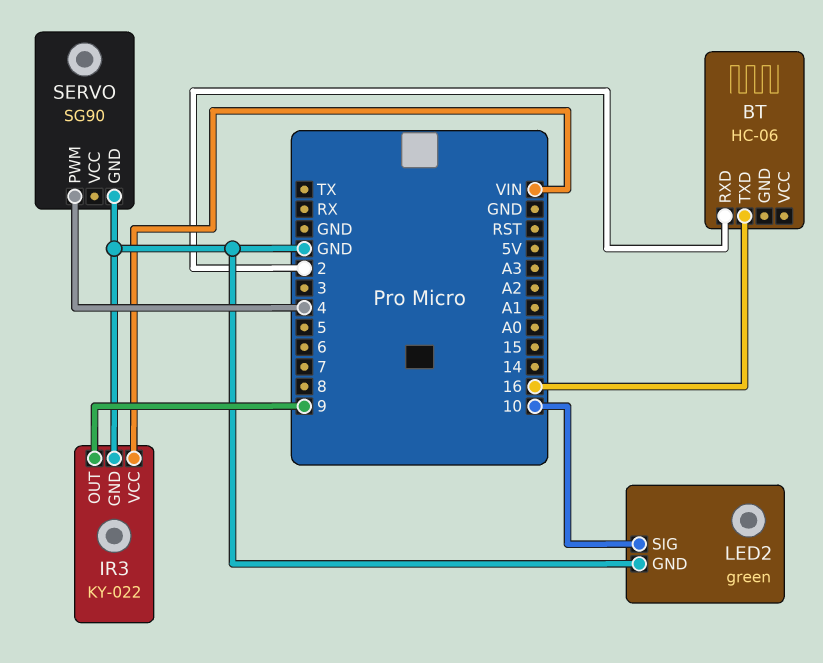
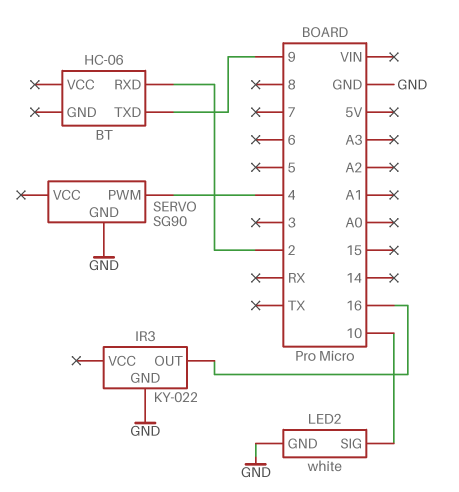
BT pin TXD: 16 -> 9
IR3 pin OUT: 9 -> 16
IR3 pin VCC: VIN -> none
LED2: green -> white

